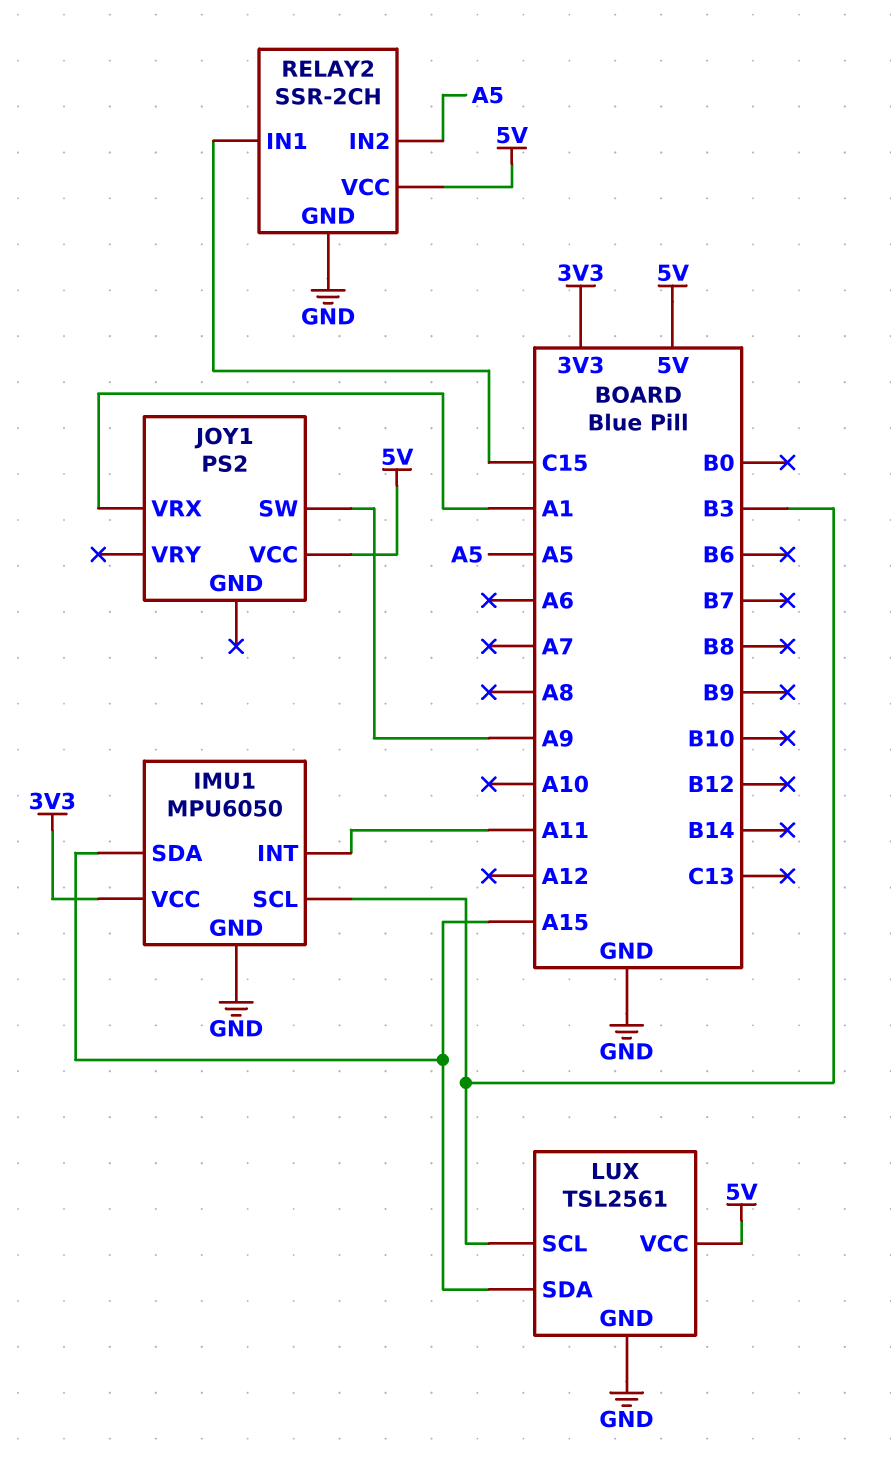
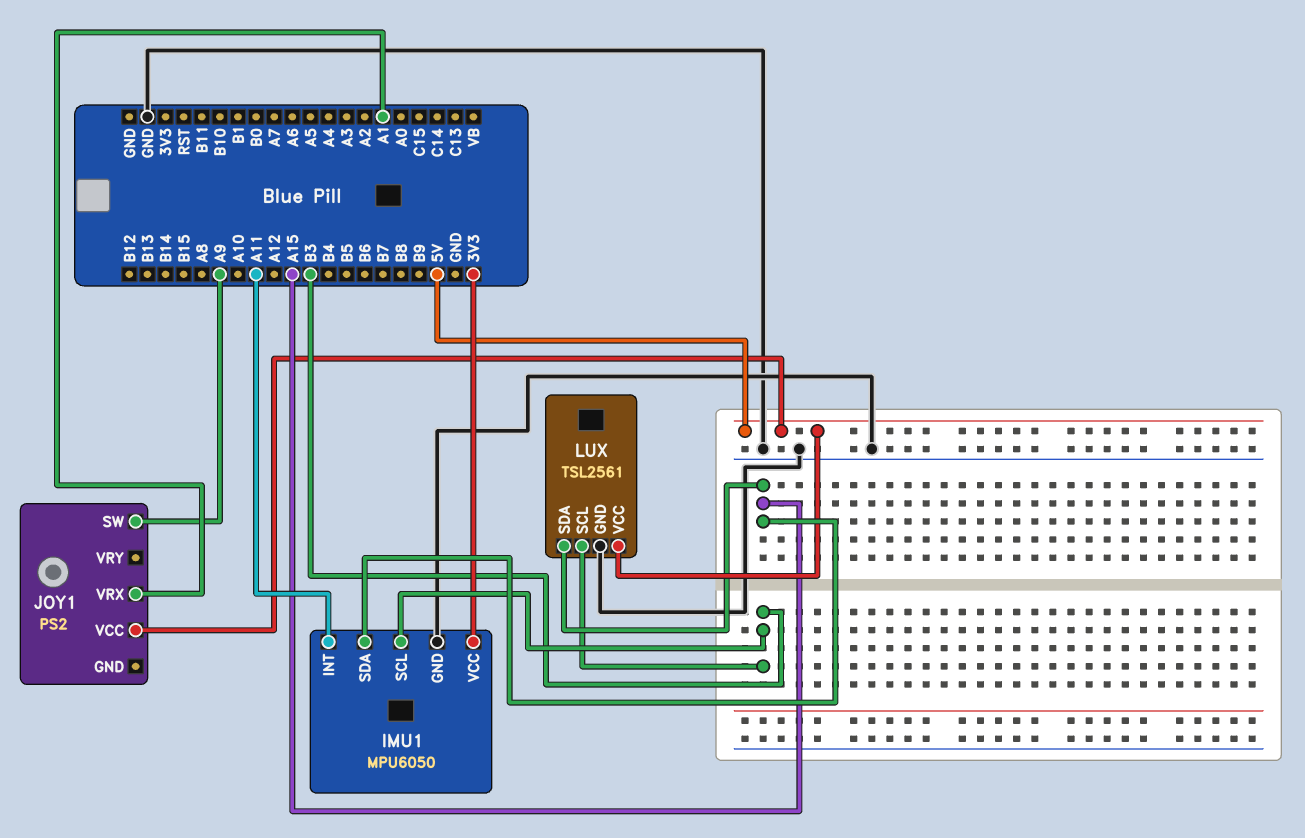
RELAY2: SSR-2CH -> none
RELAY2 pin GND: GND -> none
RELAY2 pin IN1: C15 -> none
RELAY2 pin IN2: A5 -> none
RELAY2 pin VCC: 5V -> none

